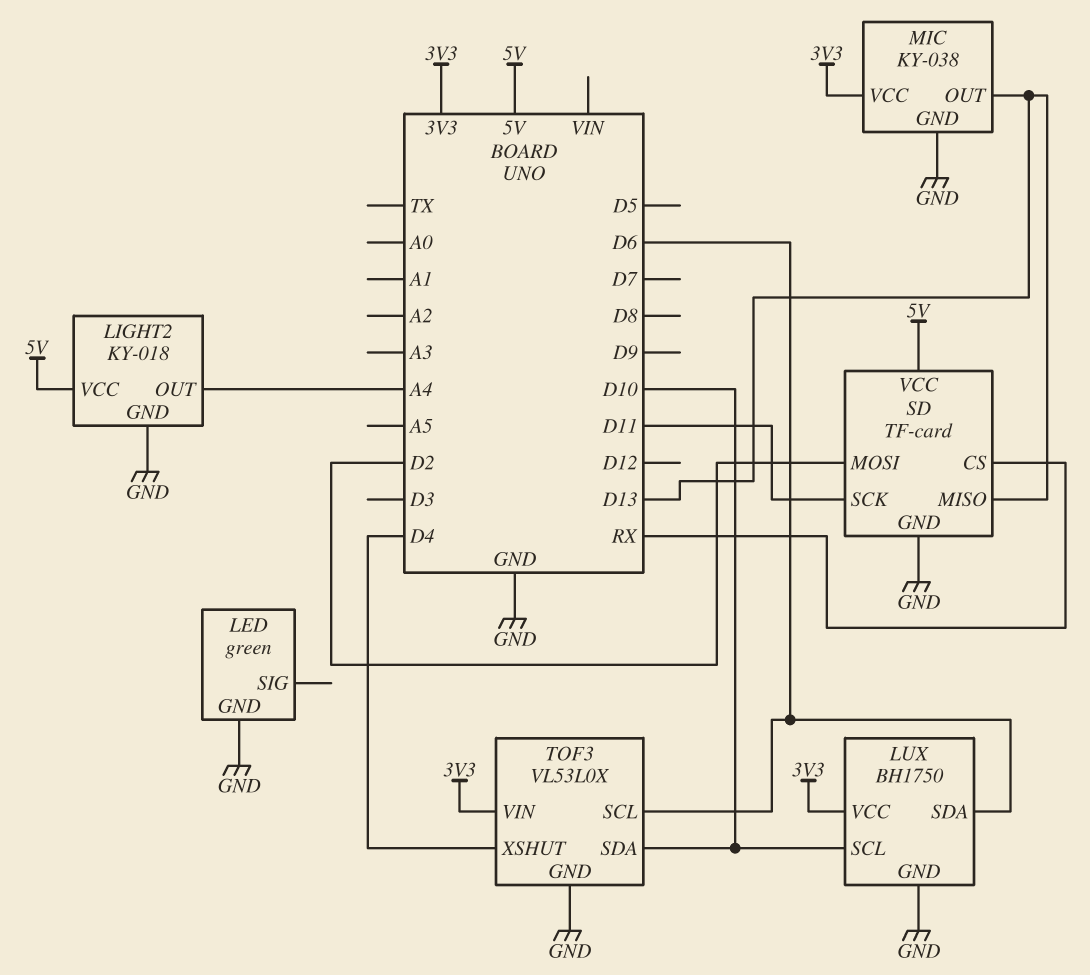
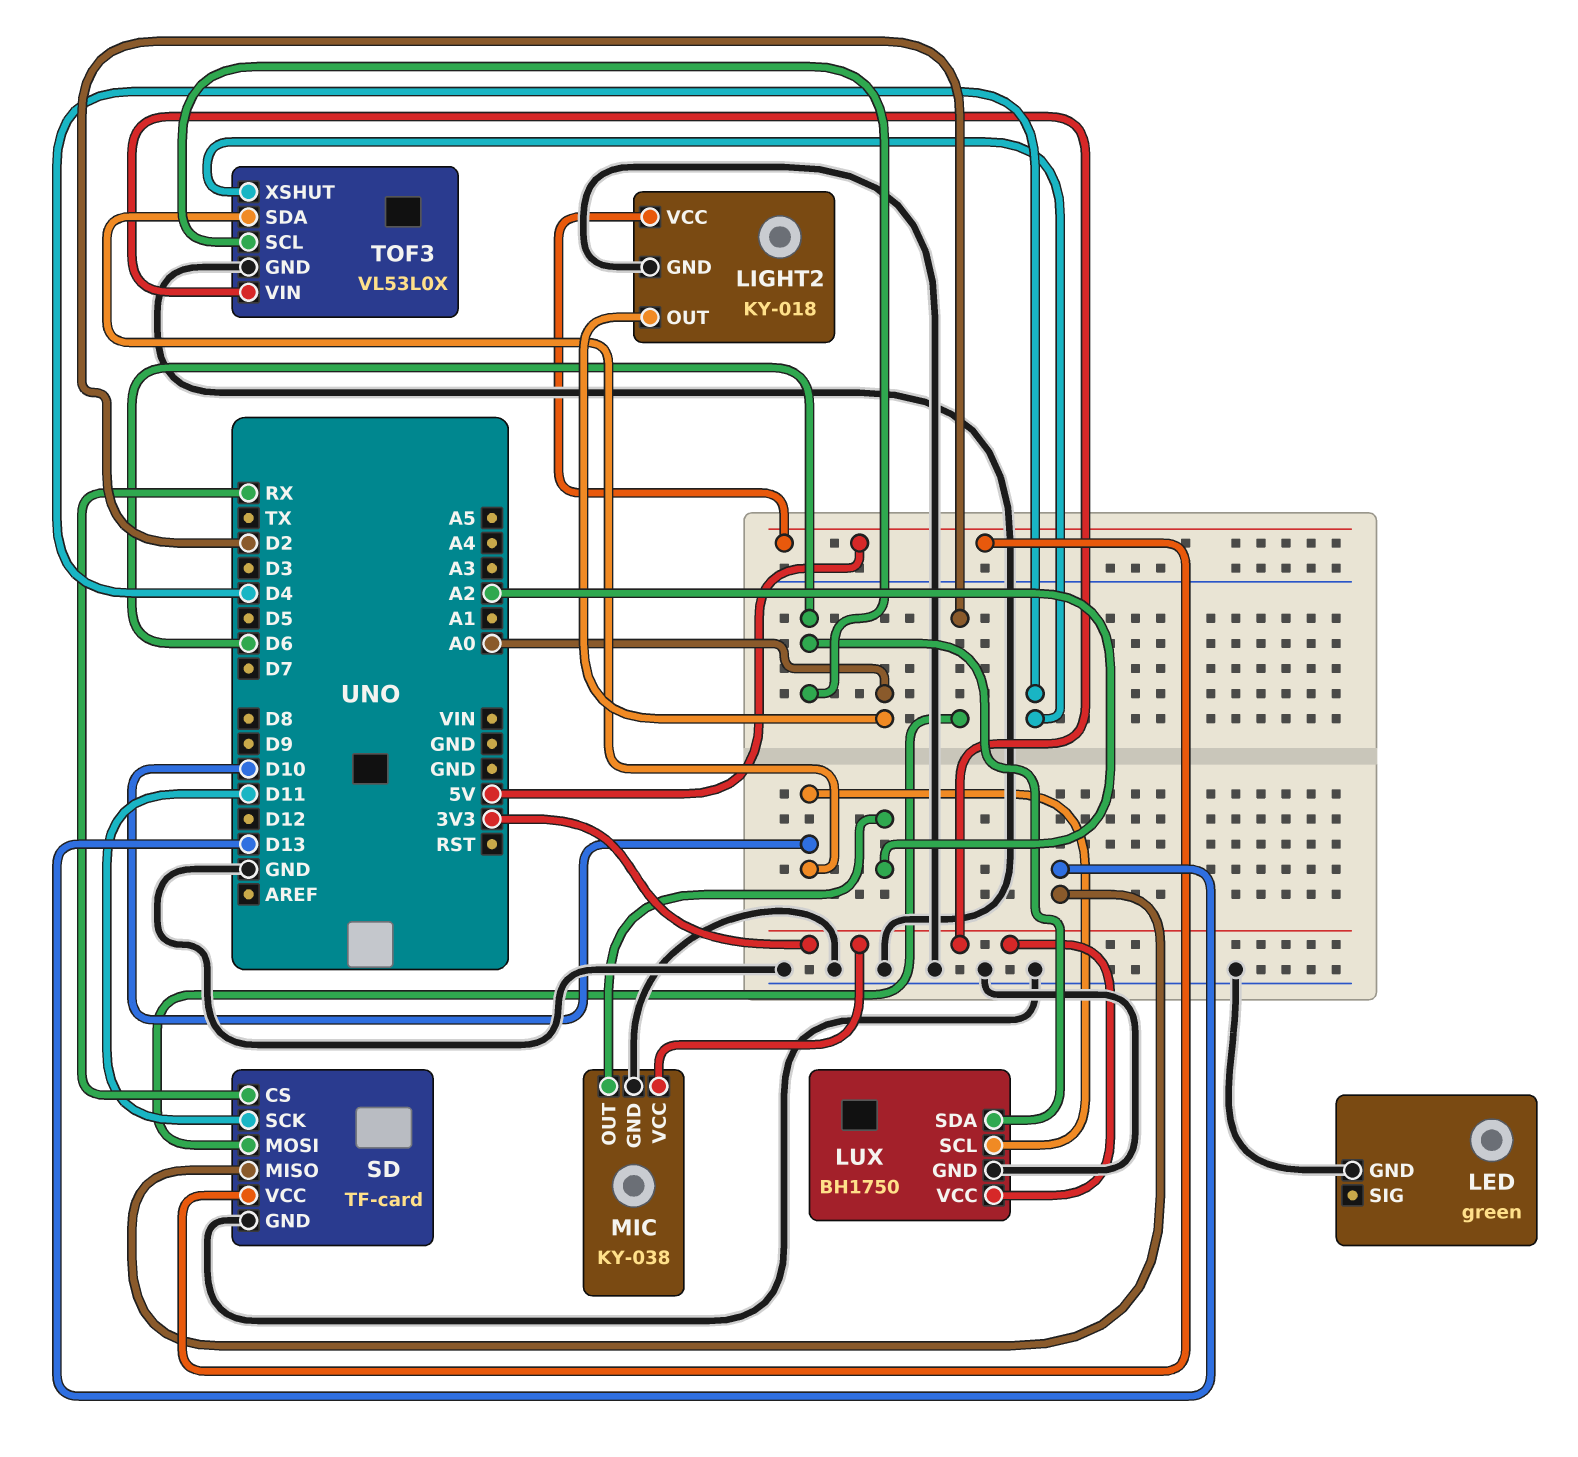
LIGHT2 pin OUT: A4 -> A0
MIC pin OUT: D13 -> A2

